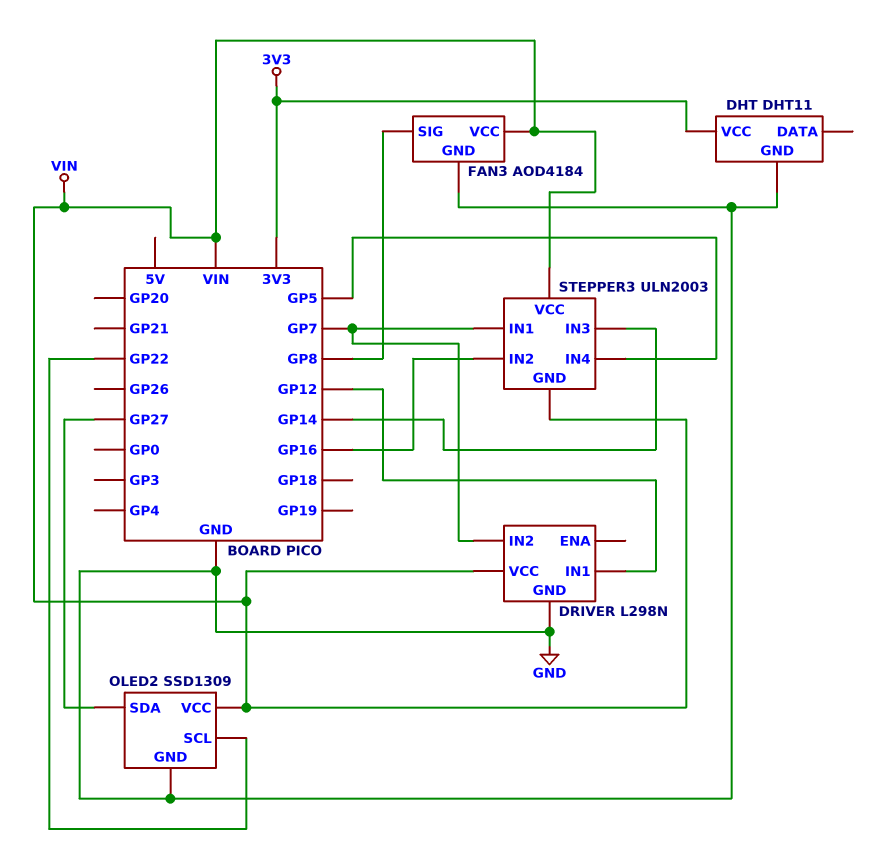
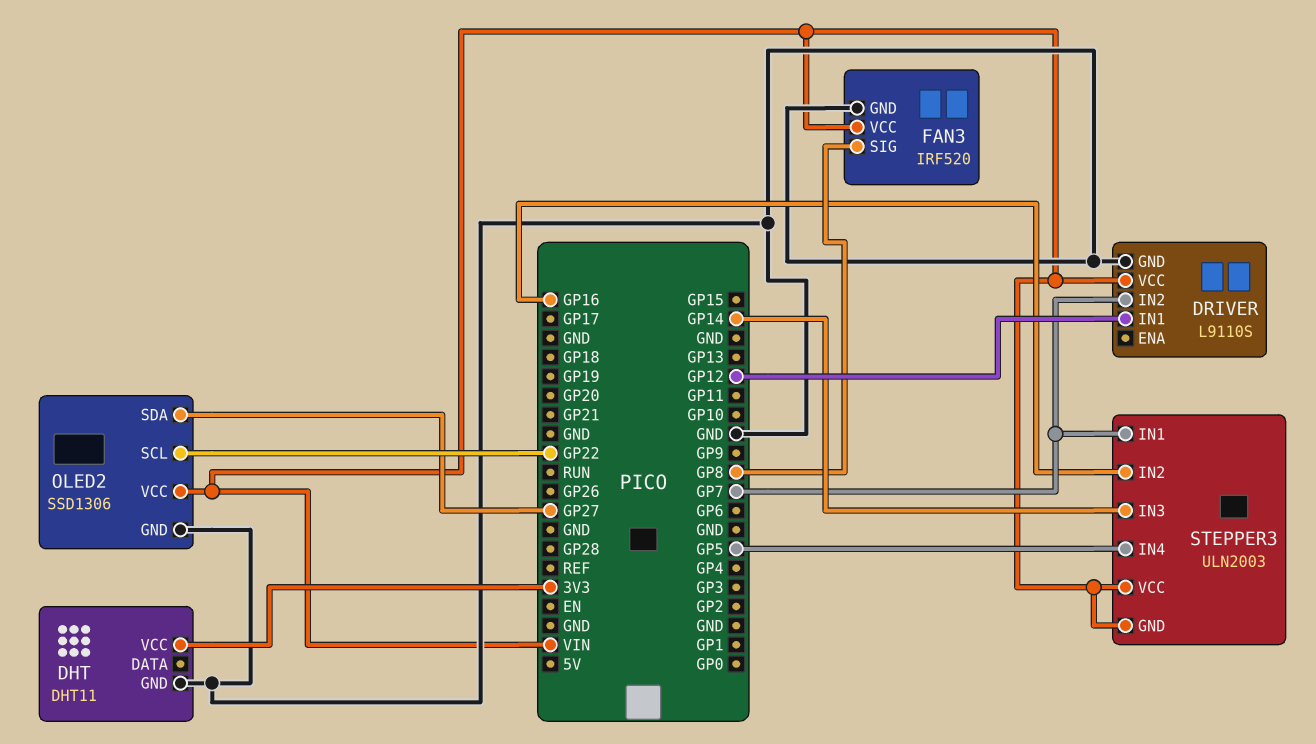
DRIVER: L298N -> L9110S
FAN3: AOD4184 -> IRF520
OLED2: SSD1309 -> SSD1306

